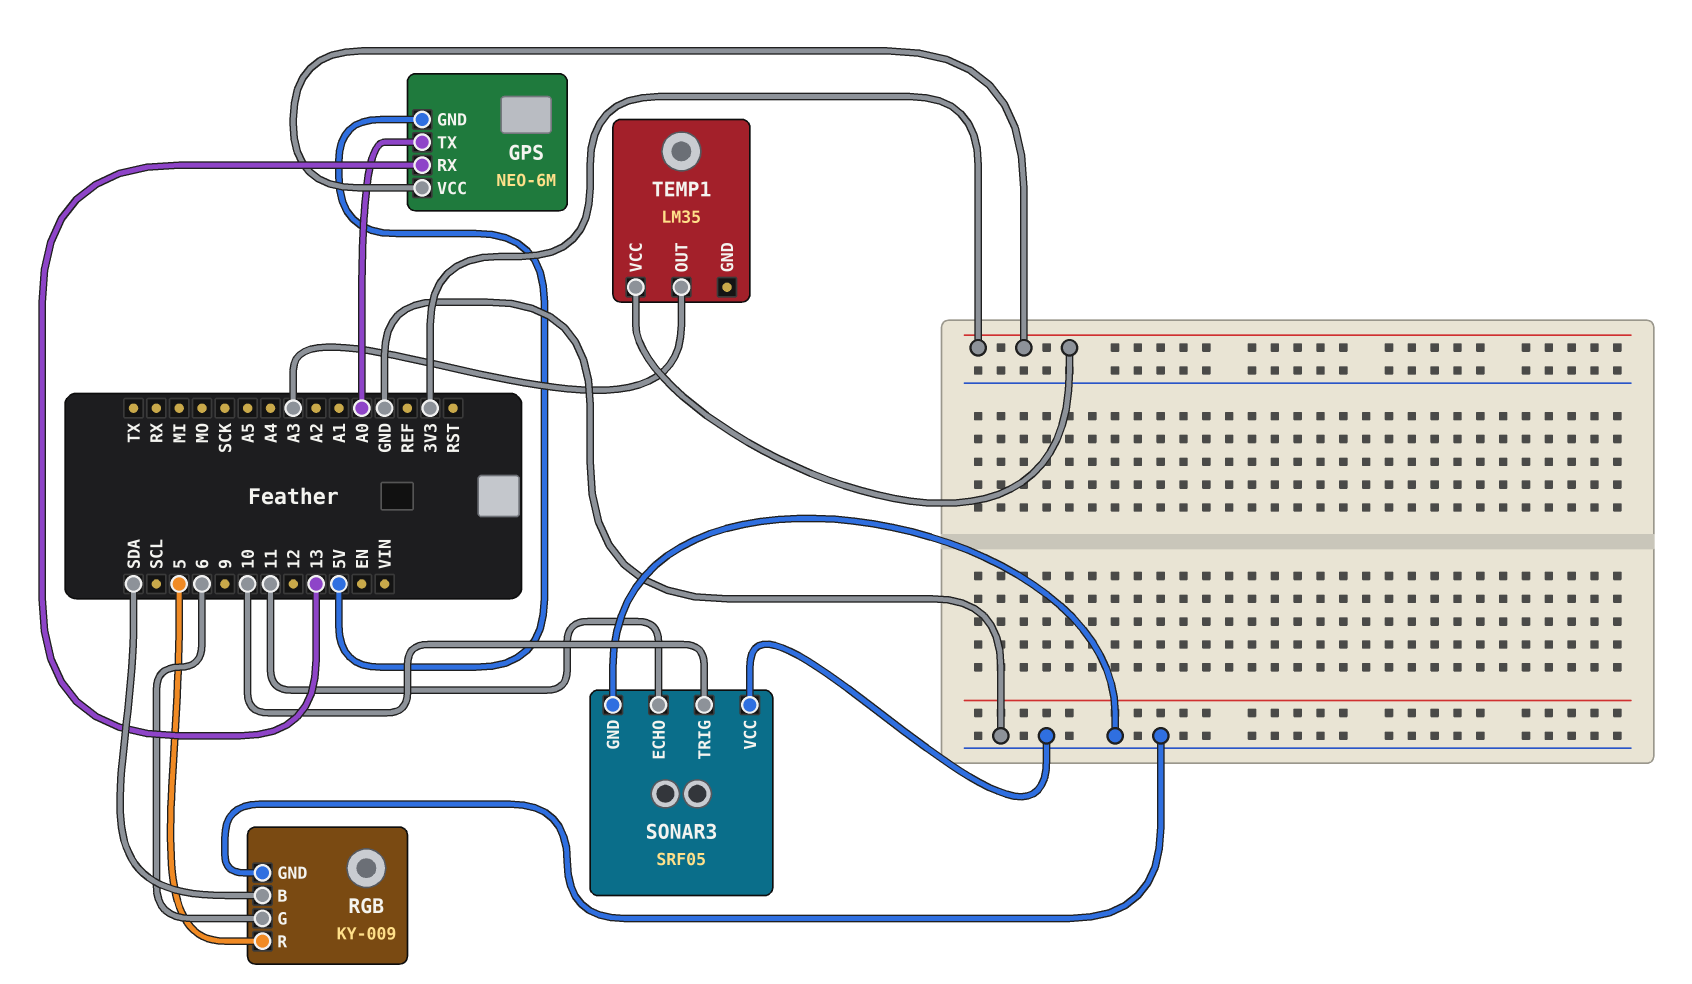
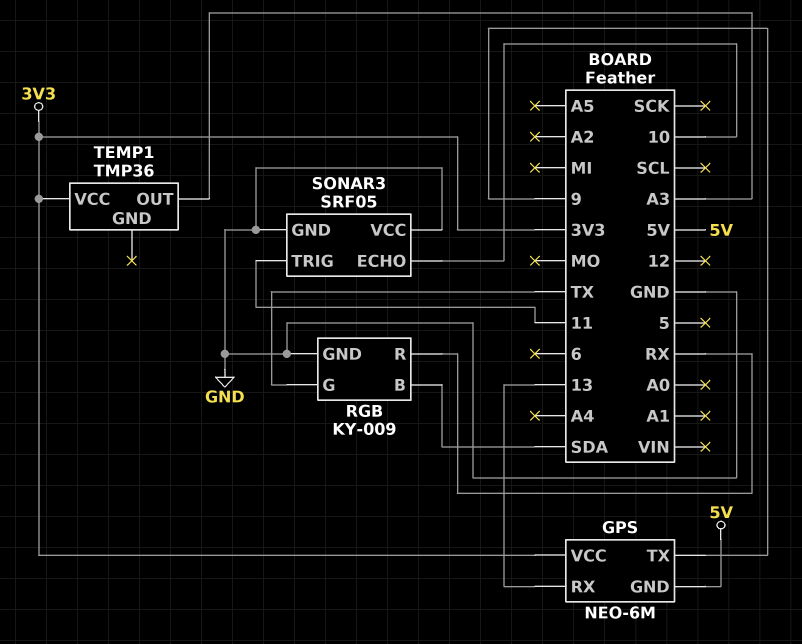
GPS pin TX: A0 -> 9
RGB pin G: 6 -> TX
RGB pin R: 5 -> RX
SONAR3 pin ECHO: 11 -> 10
SONAR3 pin TRIG: 10 -> 11
TEMP1: LM35 -> TMP36

